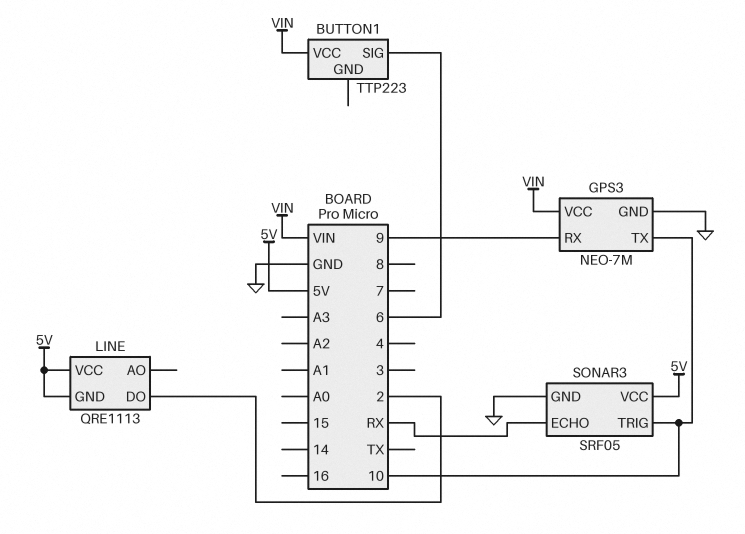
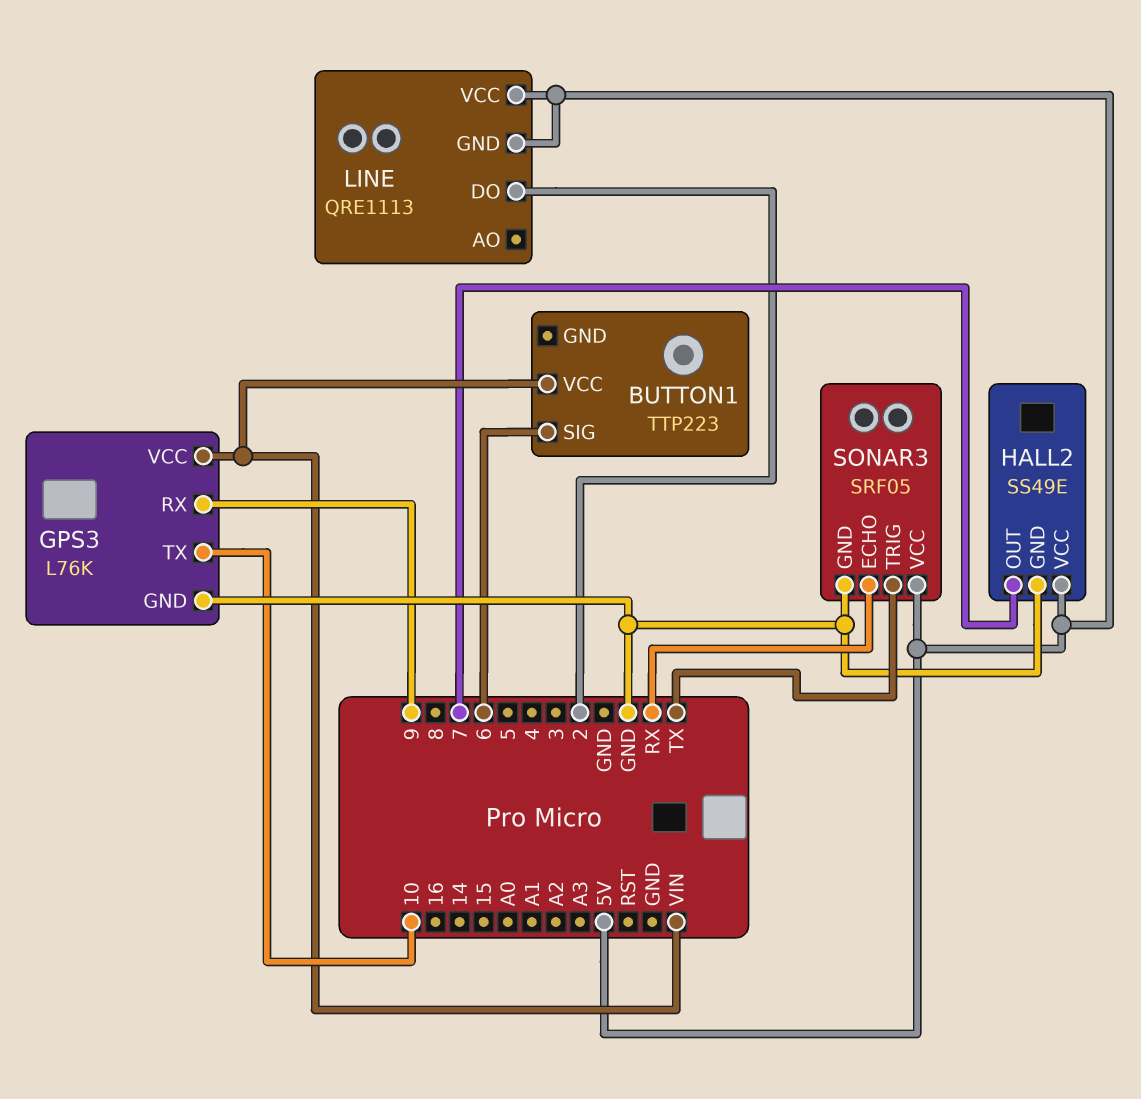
GPS3: NEO-7M -> L76K
HALL2: none -> SS49E
HALL2 pin GND: none -> GND
HALL2 pin OUT: none -> 7
HALL2 pin VCC: none -> 5V
SONAR3 pin TRIG: 10 -> TX

